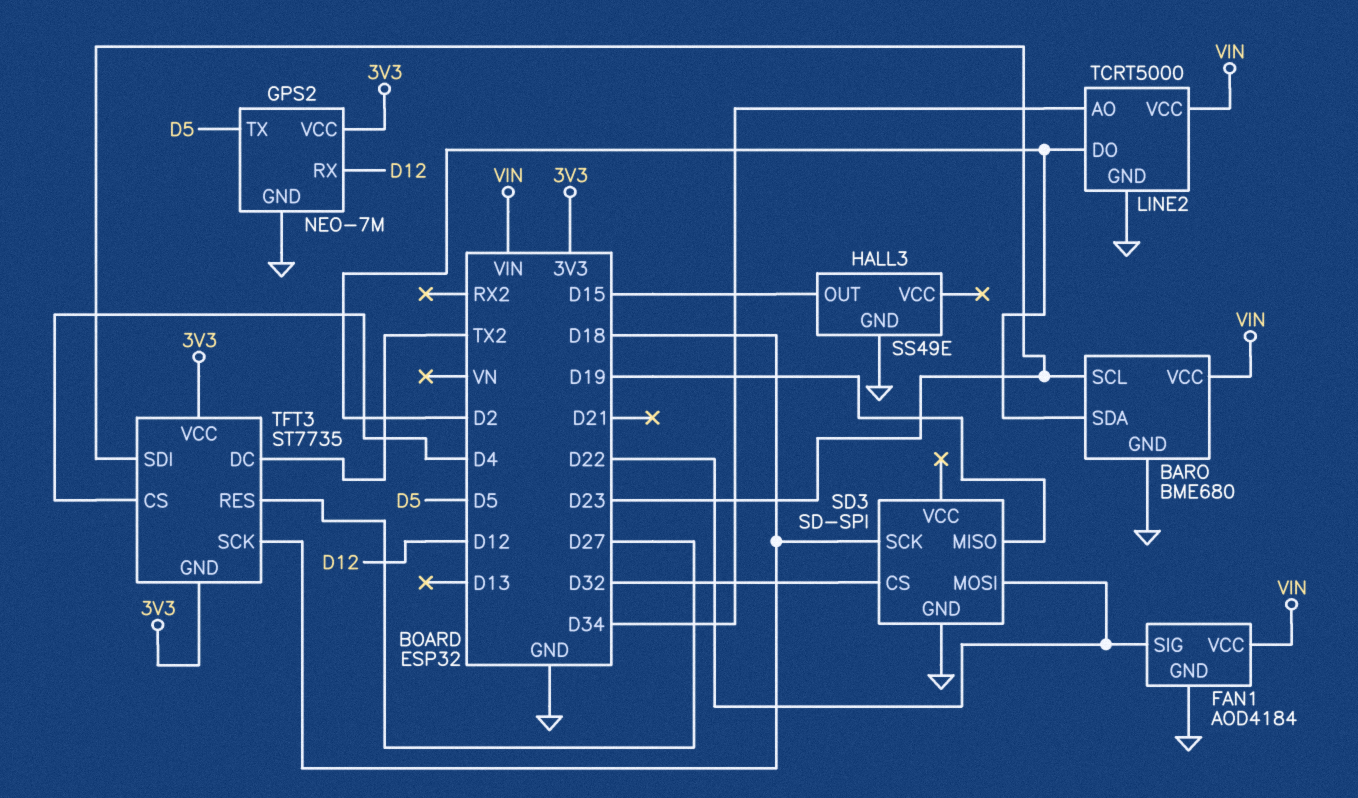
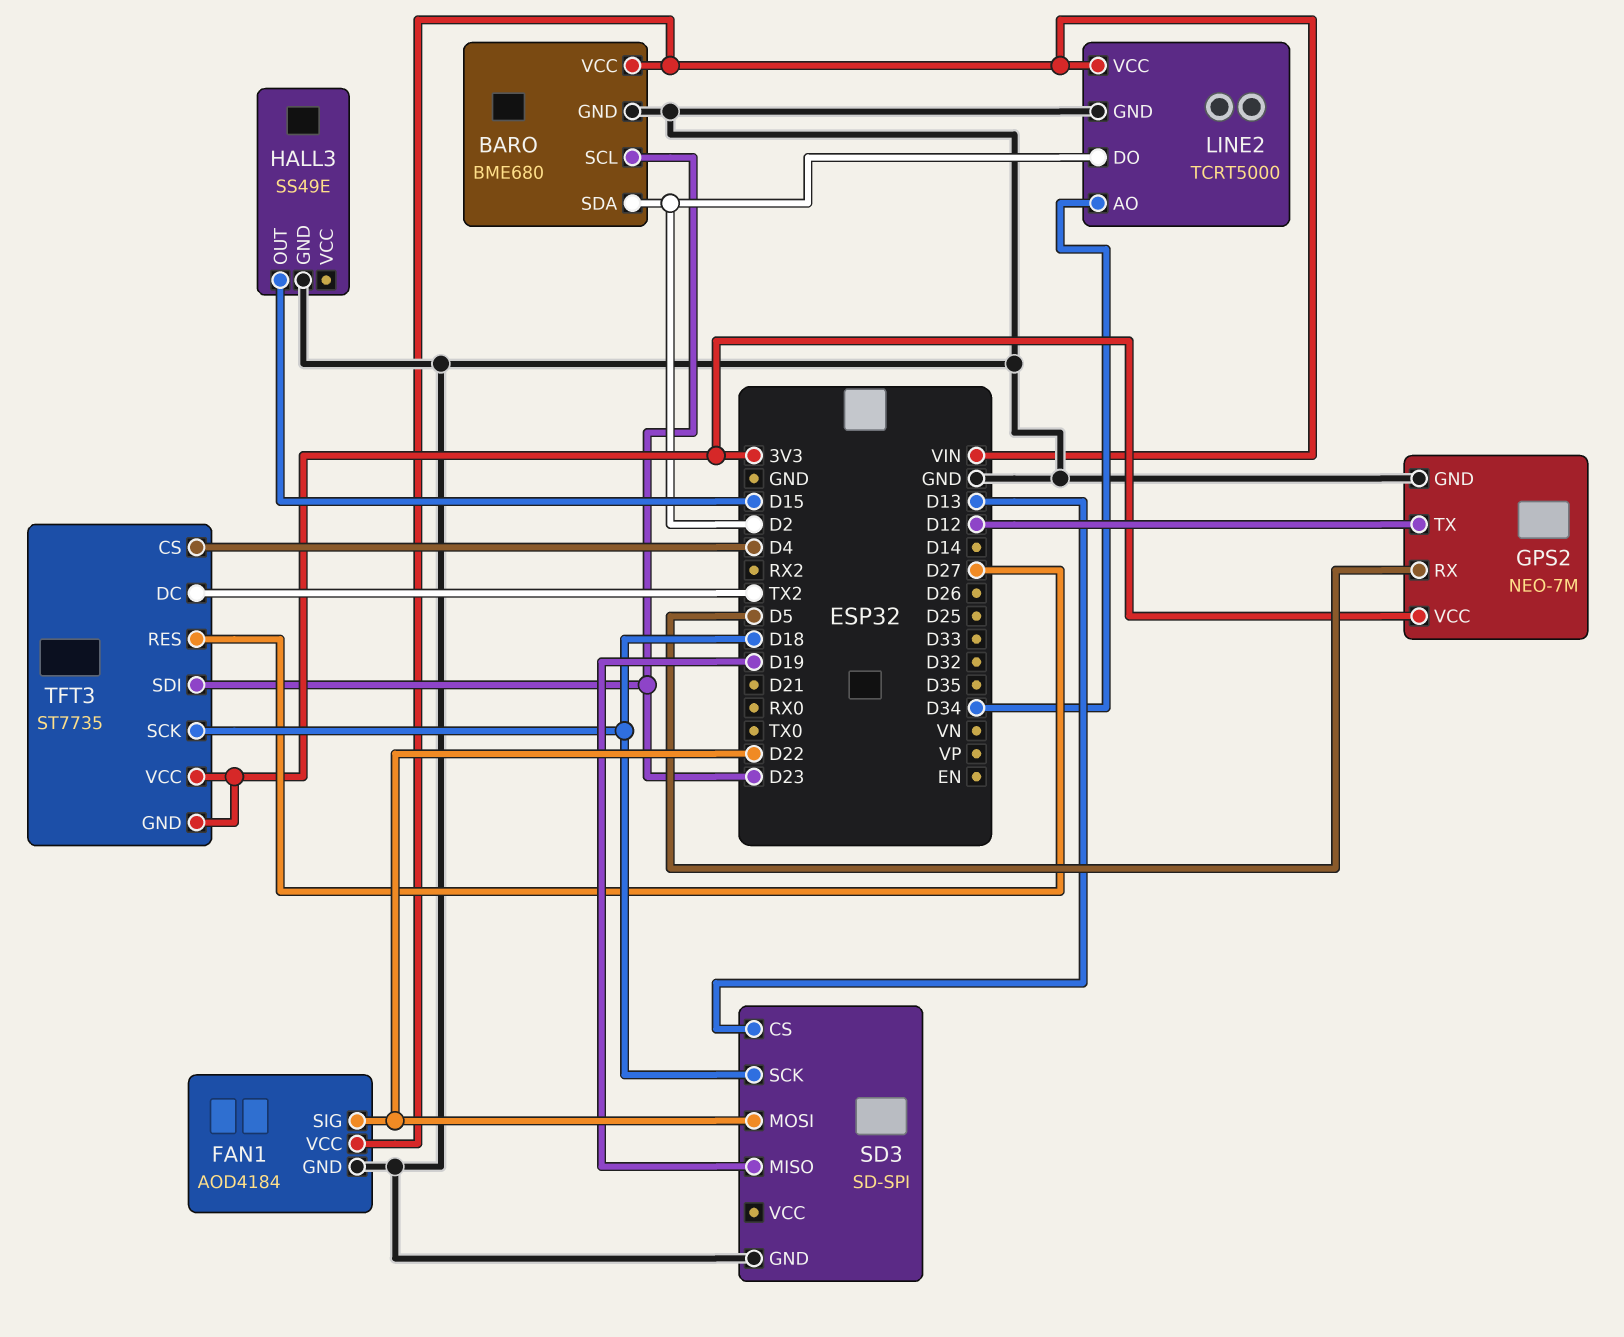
GPS2 pin RX: D12 -> D5
GPS2 pin TX: D5 -> D12
SD3 pin CS: D32 -> D13

